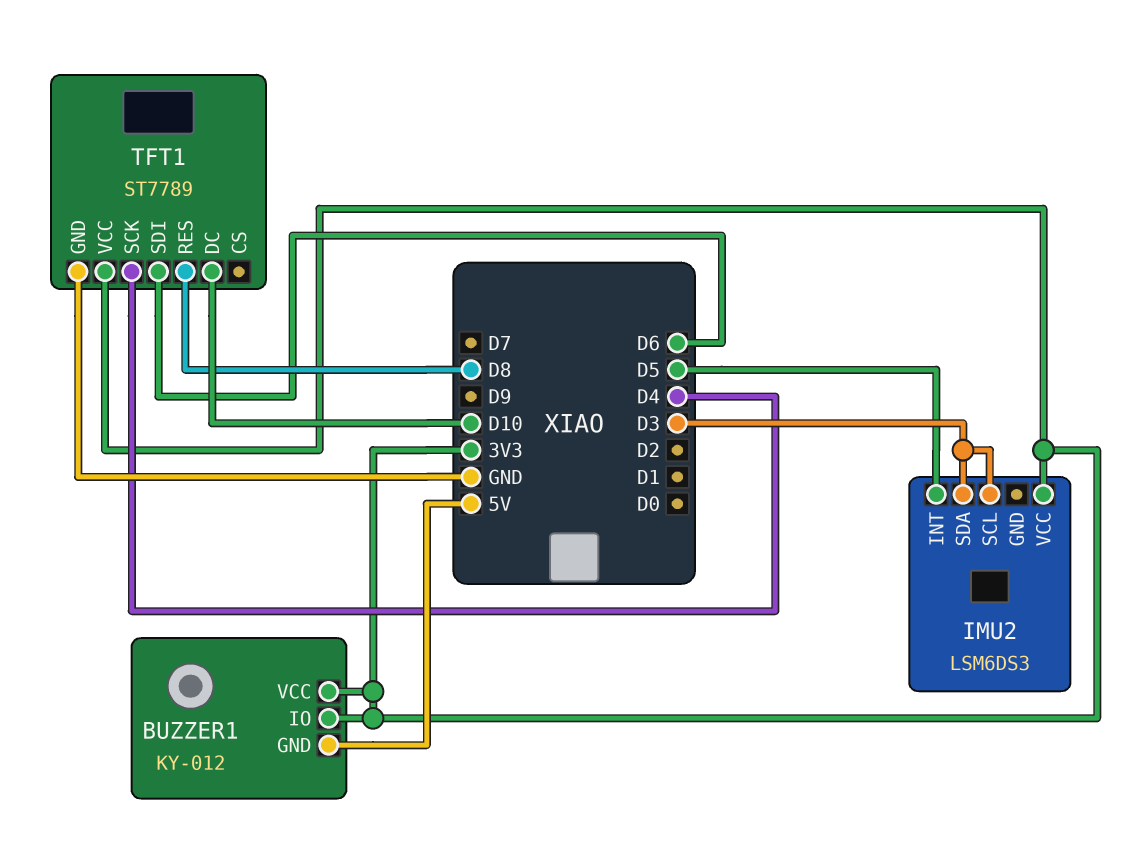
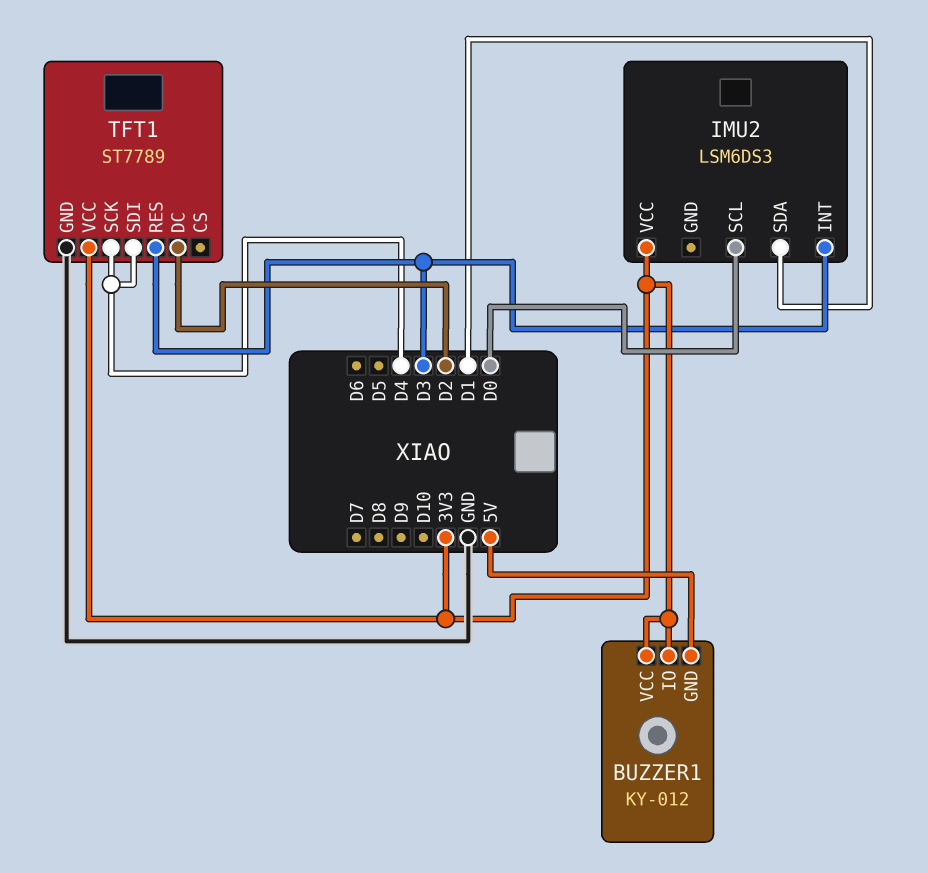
IMU2 pin INT: D5 -> D3
IMU2 pin SCL: D3 -> D0
IMU2 pin SDA: D3 -> D1
TFT1 pin DC: D10 -> D2
TFT1 pin RES: D8 -> D3
TFT1 pin SDI: D6 -> D4

